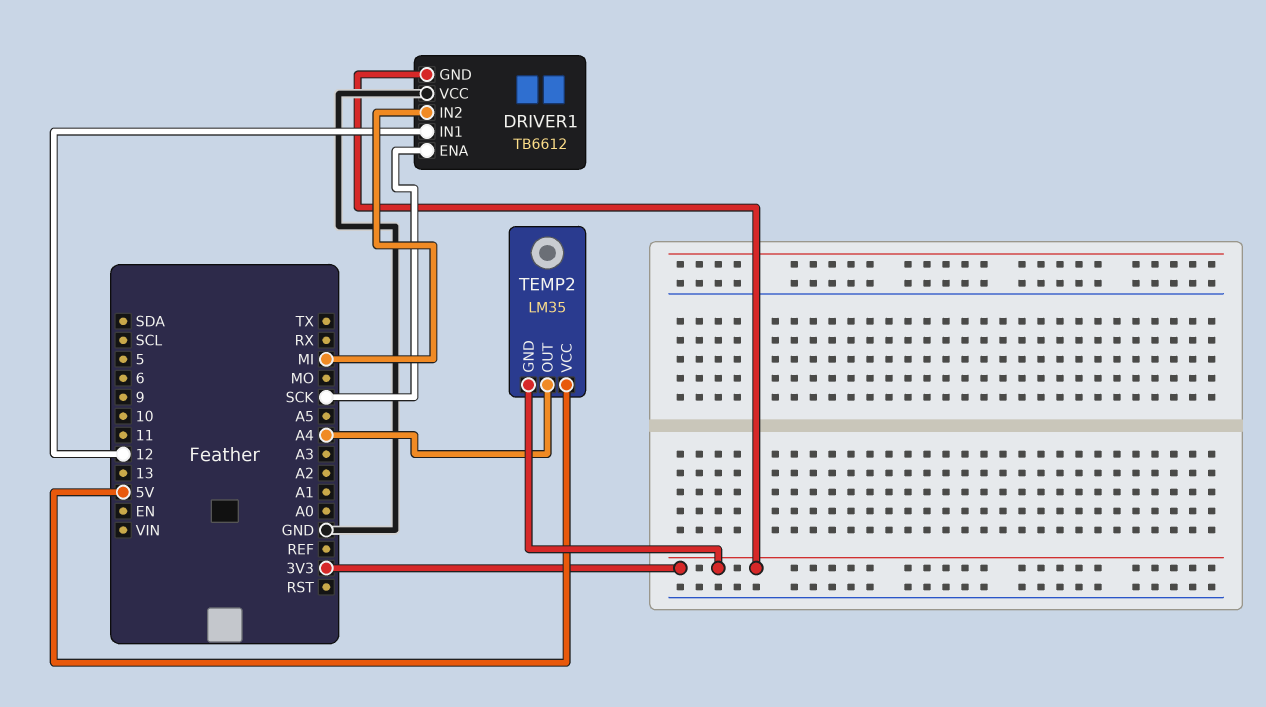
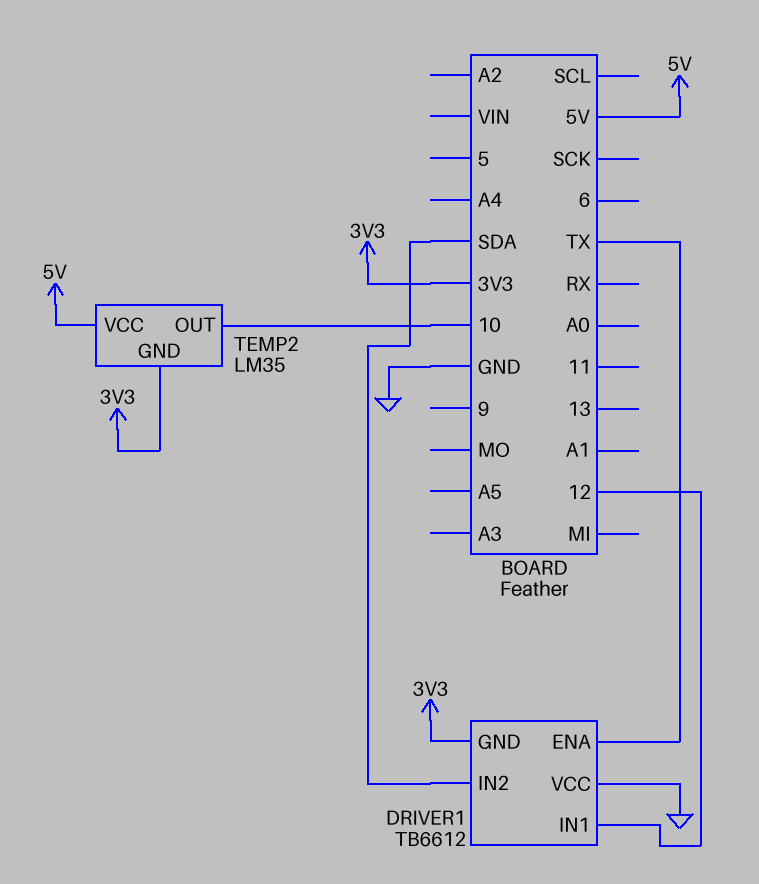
DRIVER1 pin ENA: SCK -> TX
DRIVER1 pin IN2: MI -> SDA
TEMP2 pin OUT: A4 -> 10

